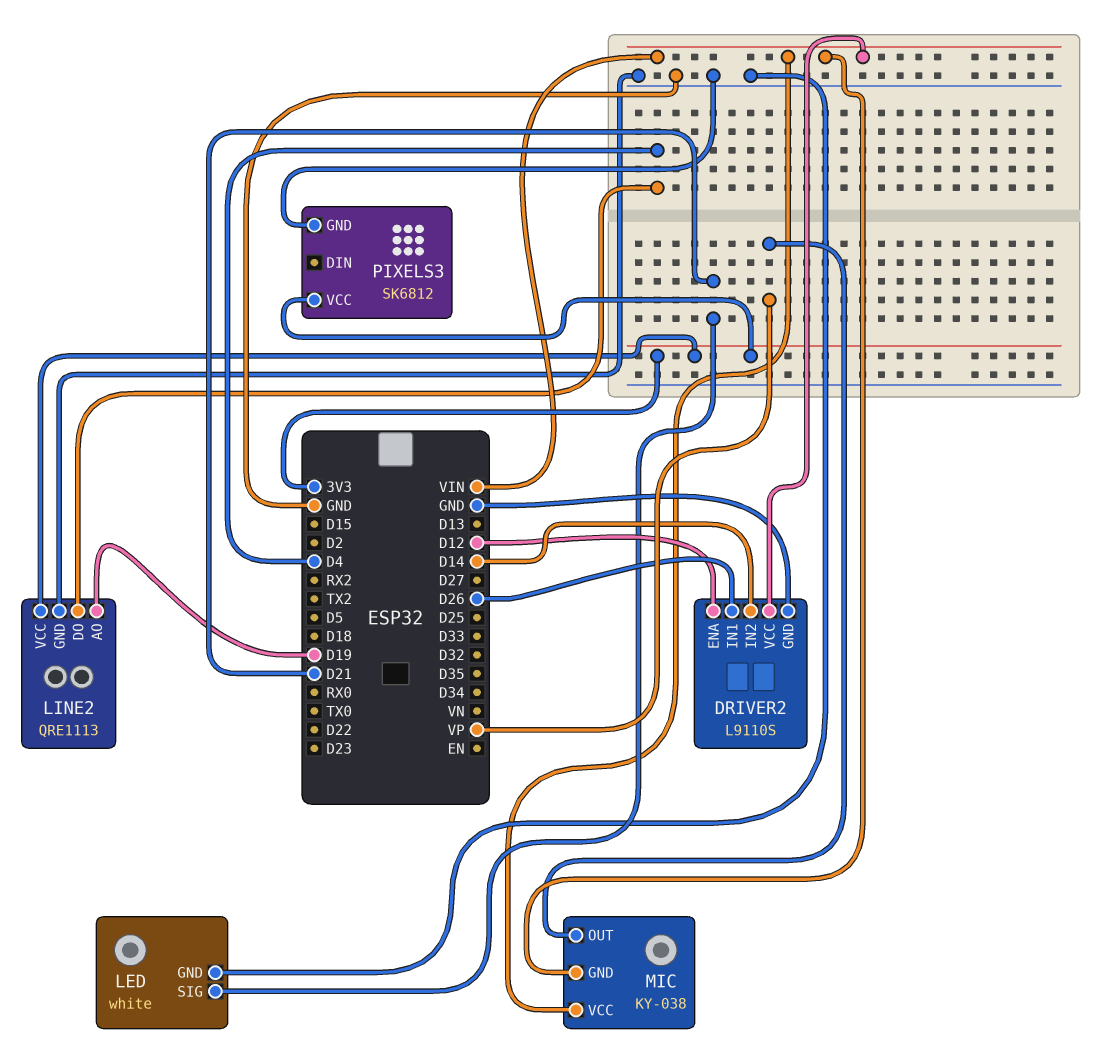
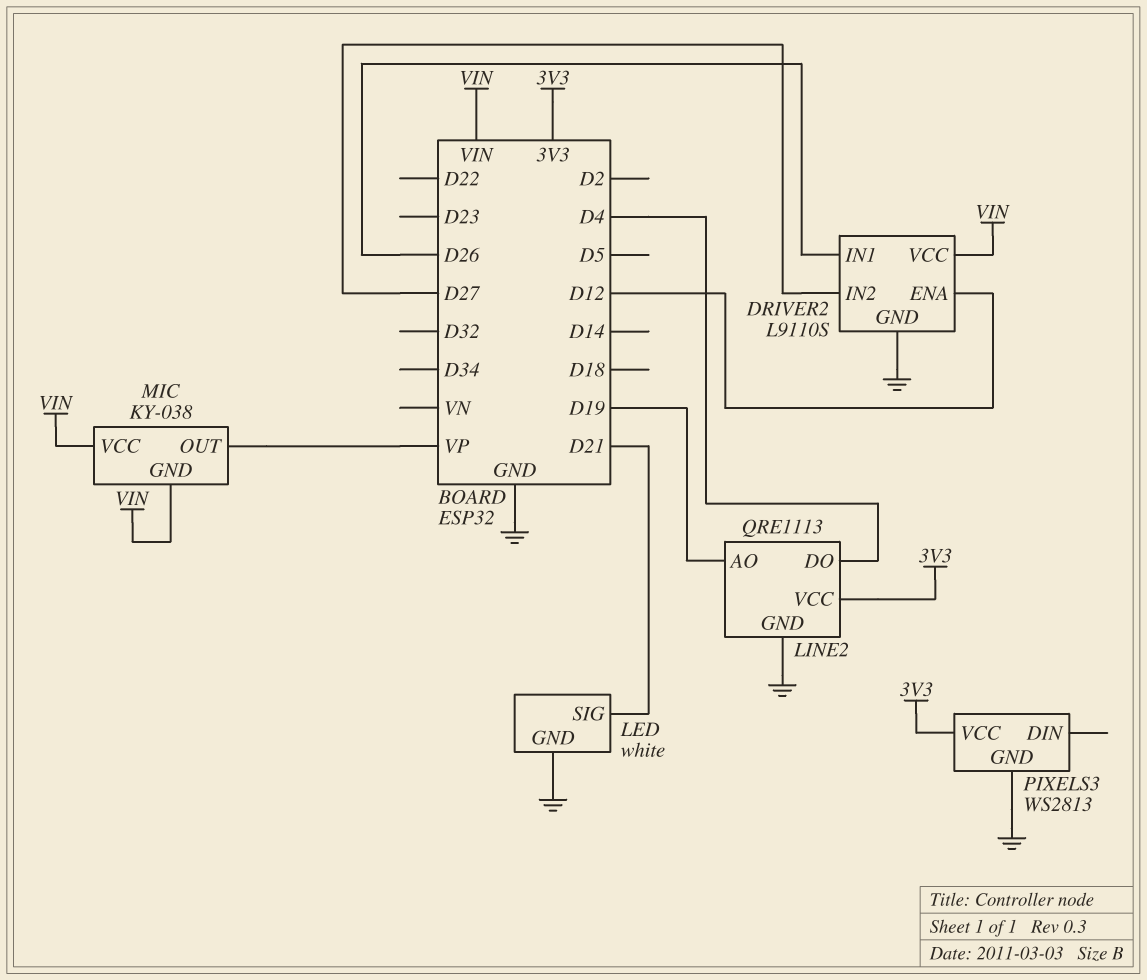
DRIVER2 pin IN2: D14 -> D27
PIXELS3: SK6812 -> WS2813

